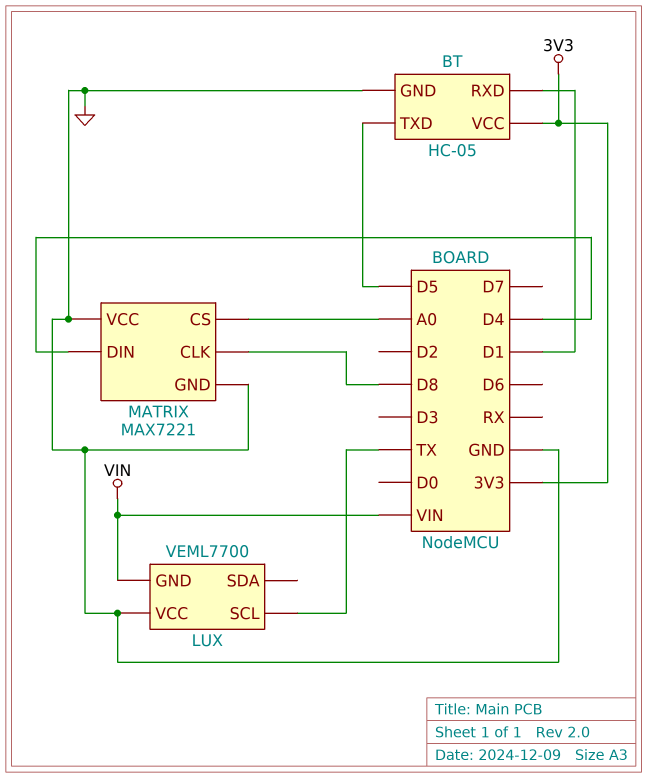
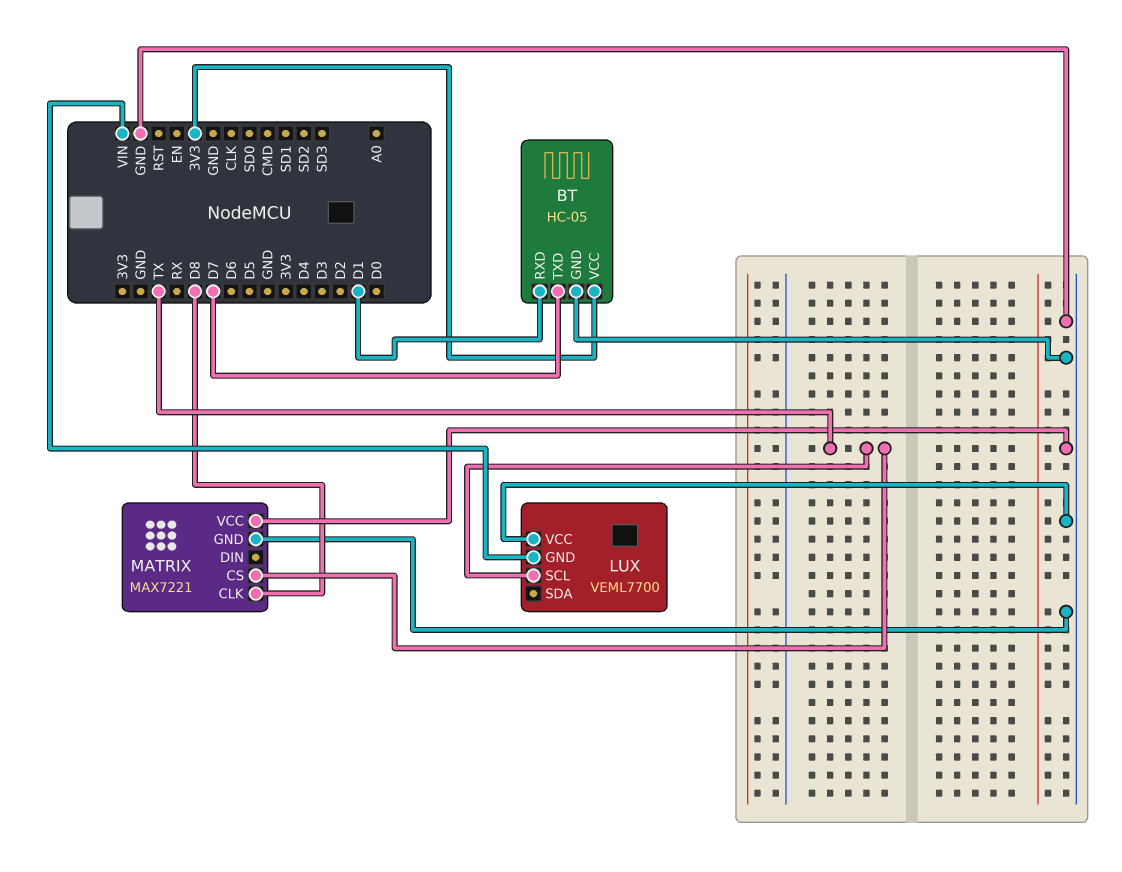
BT pin TXD: D5 -> D7
MATRIX pin CS: A0 -> TX
MATRIX pin DIN: D4 -> none

